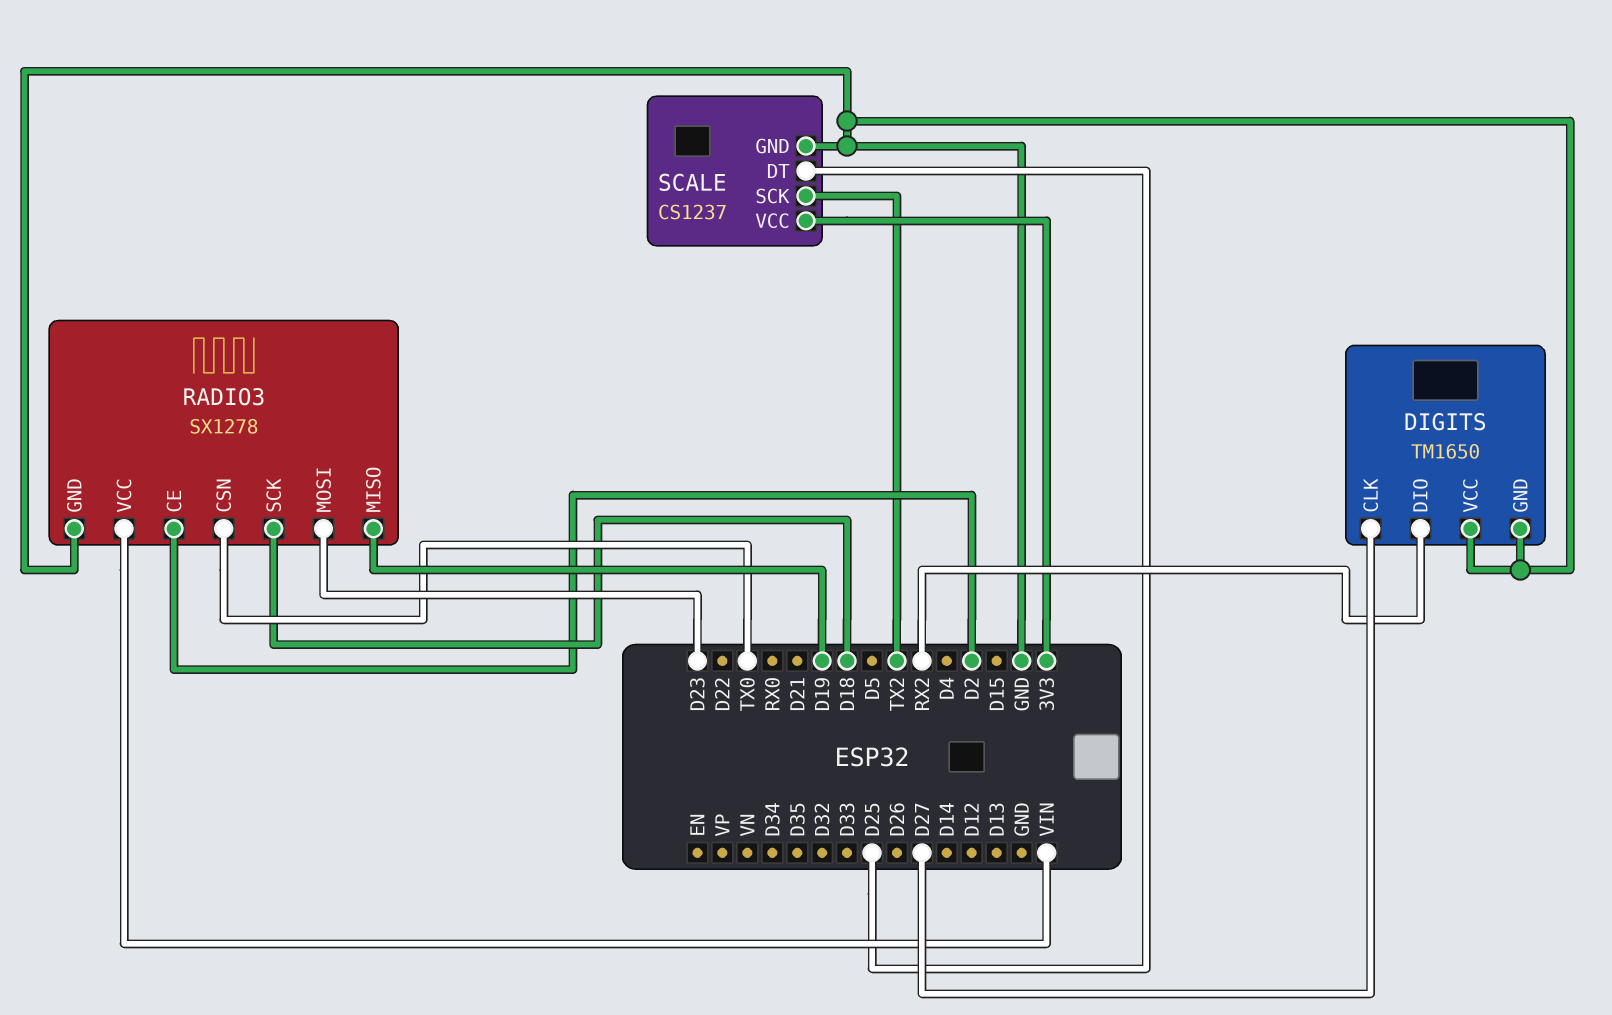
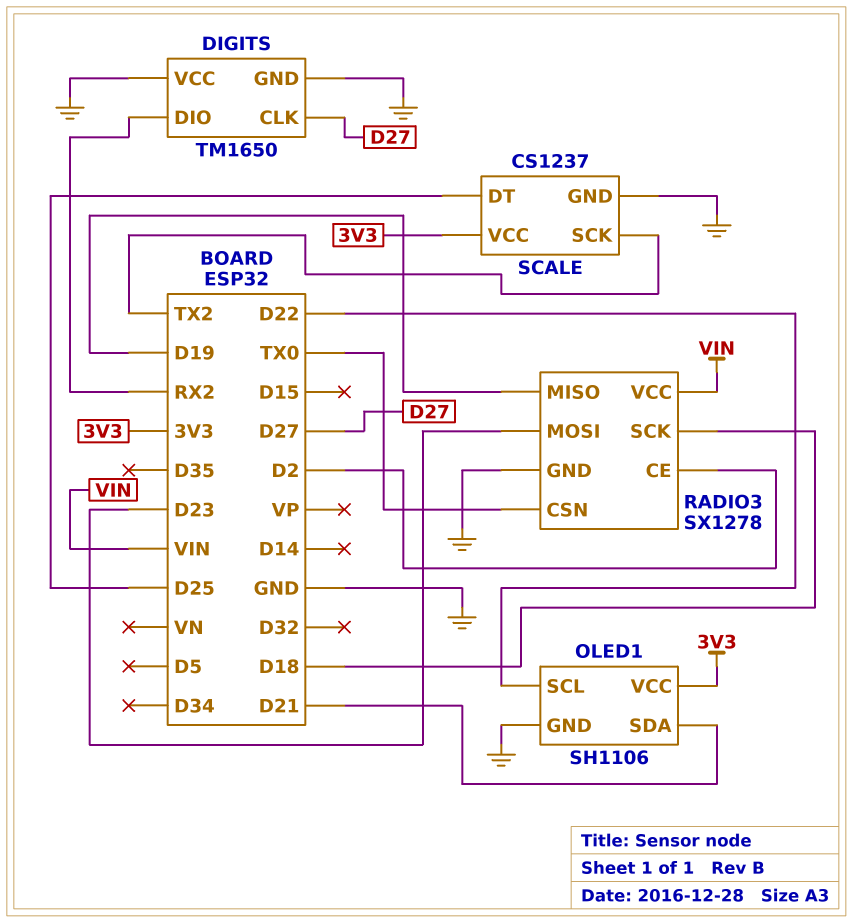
OLED1: none -> SH1106
OLED1 pin GND: none -> GND
OLED1 pin SCL: none -> D22
OLED1 pin SDA: none -> D21
OLED1 pin VCC: none -> 3V3

